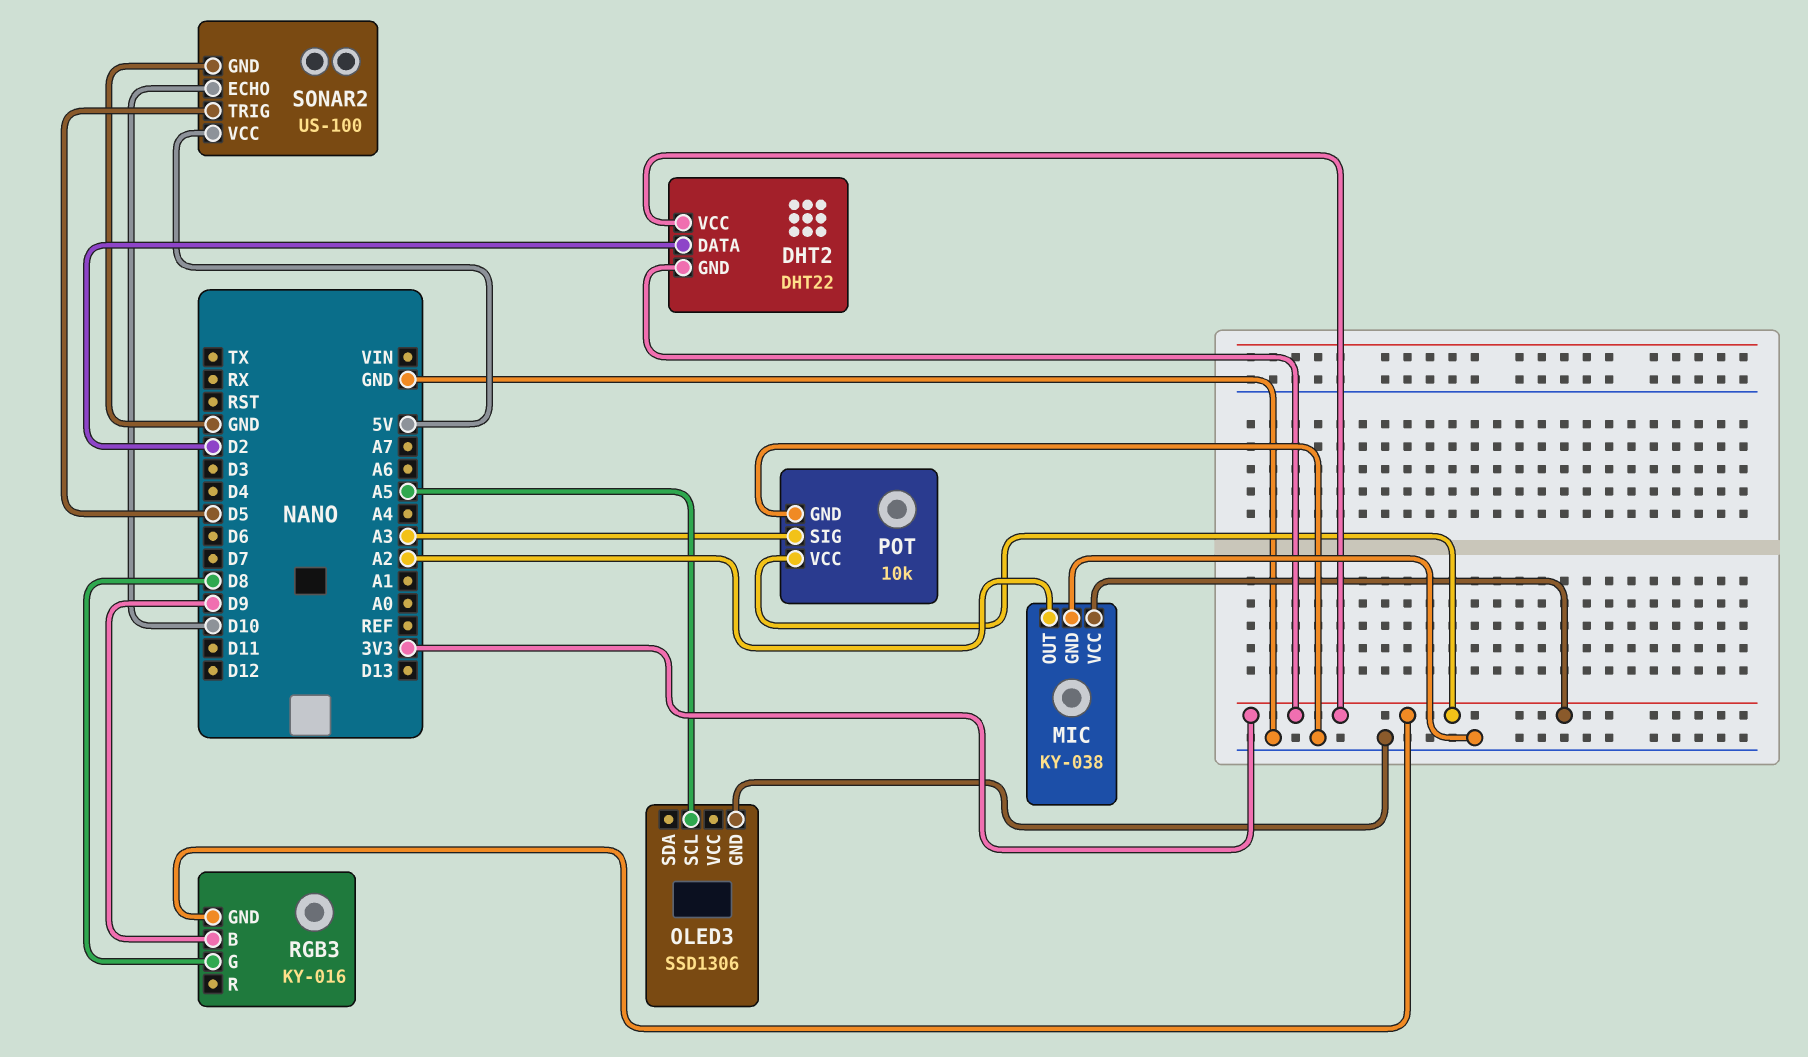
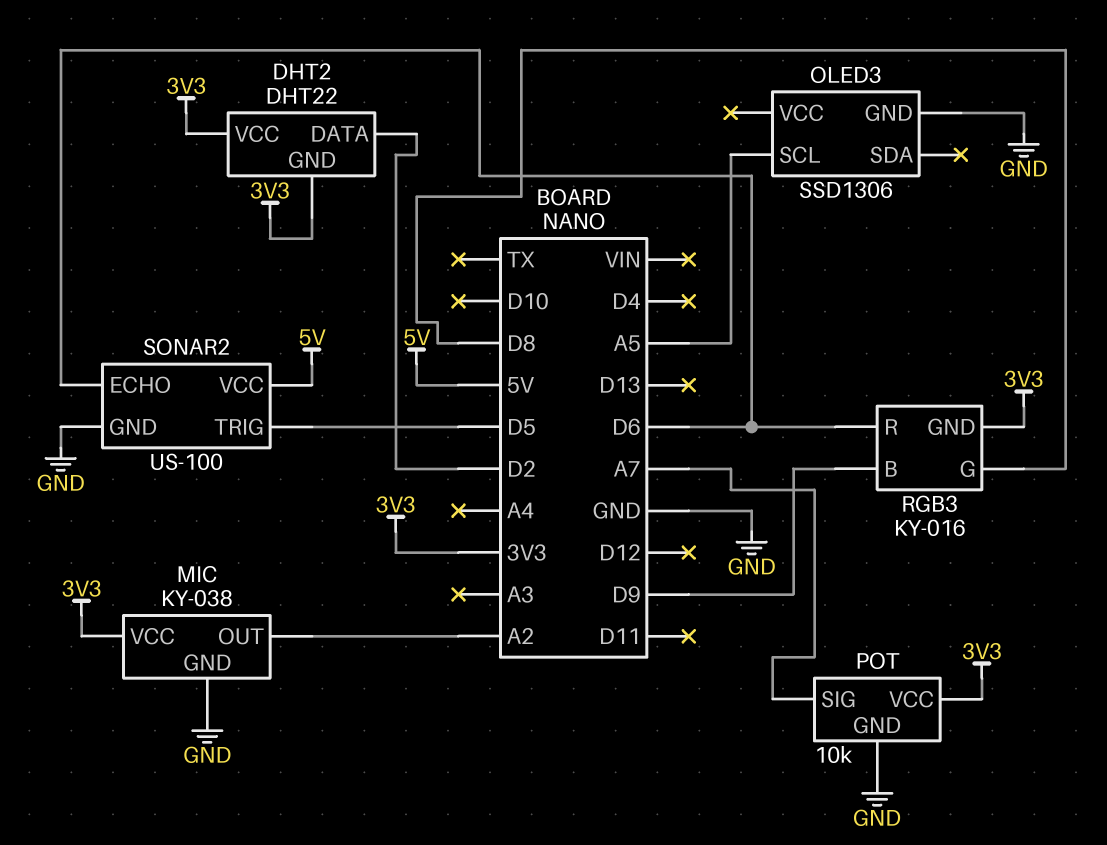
POT pin SIG: A3 -> A7
RGB3 pin R: none -> D6
SONAR2 pin ECHO: D10 -> D6

